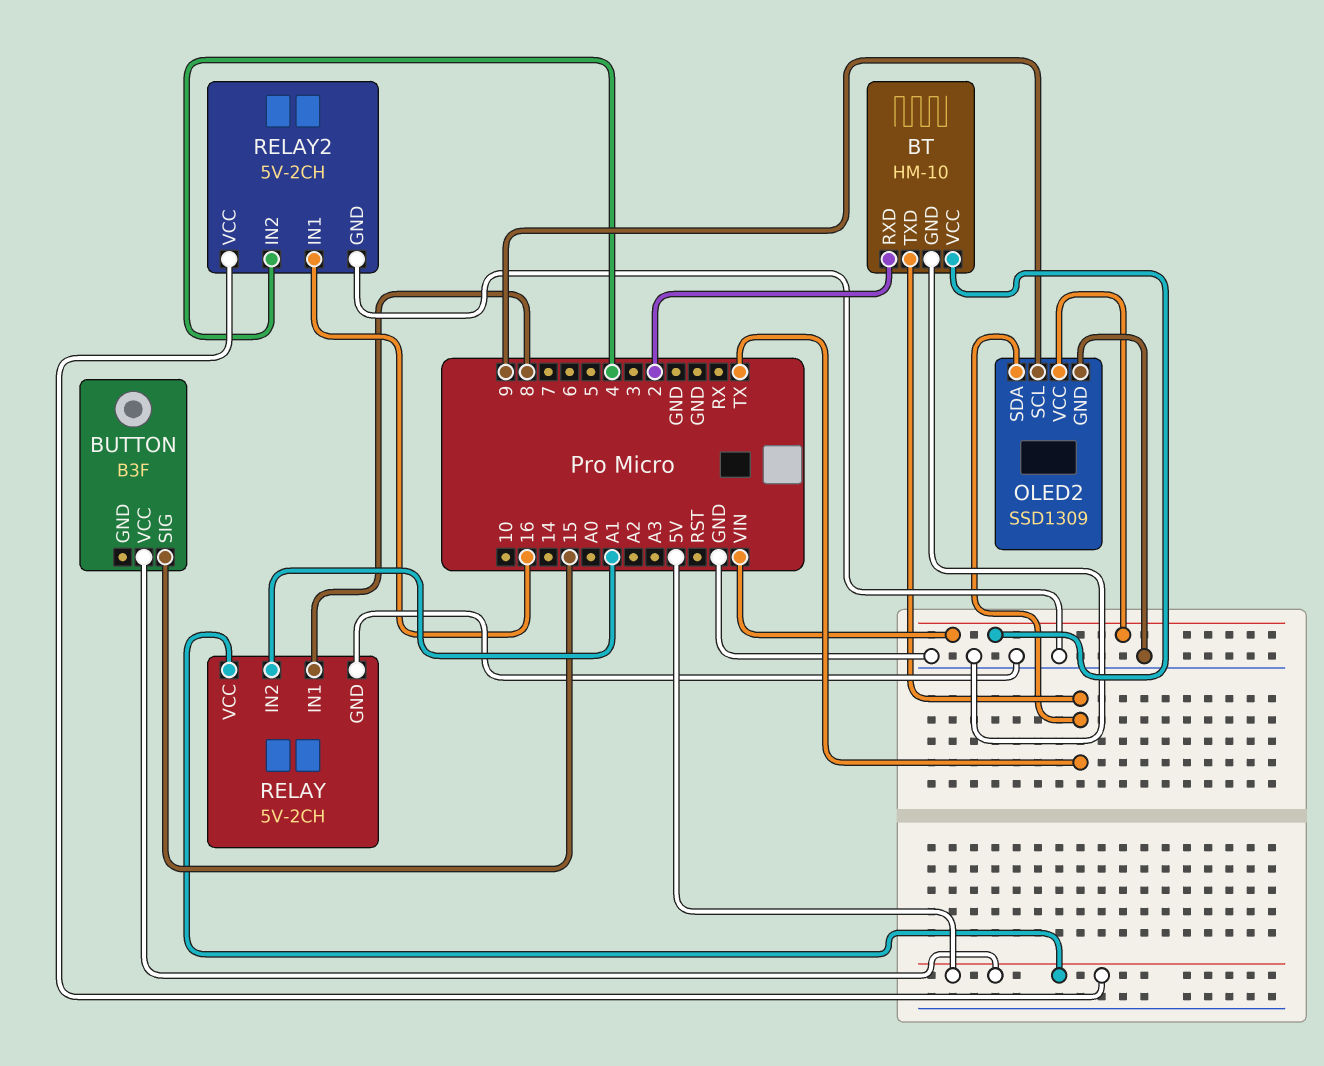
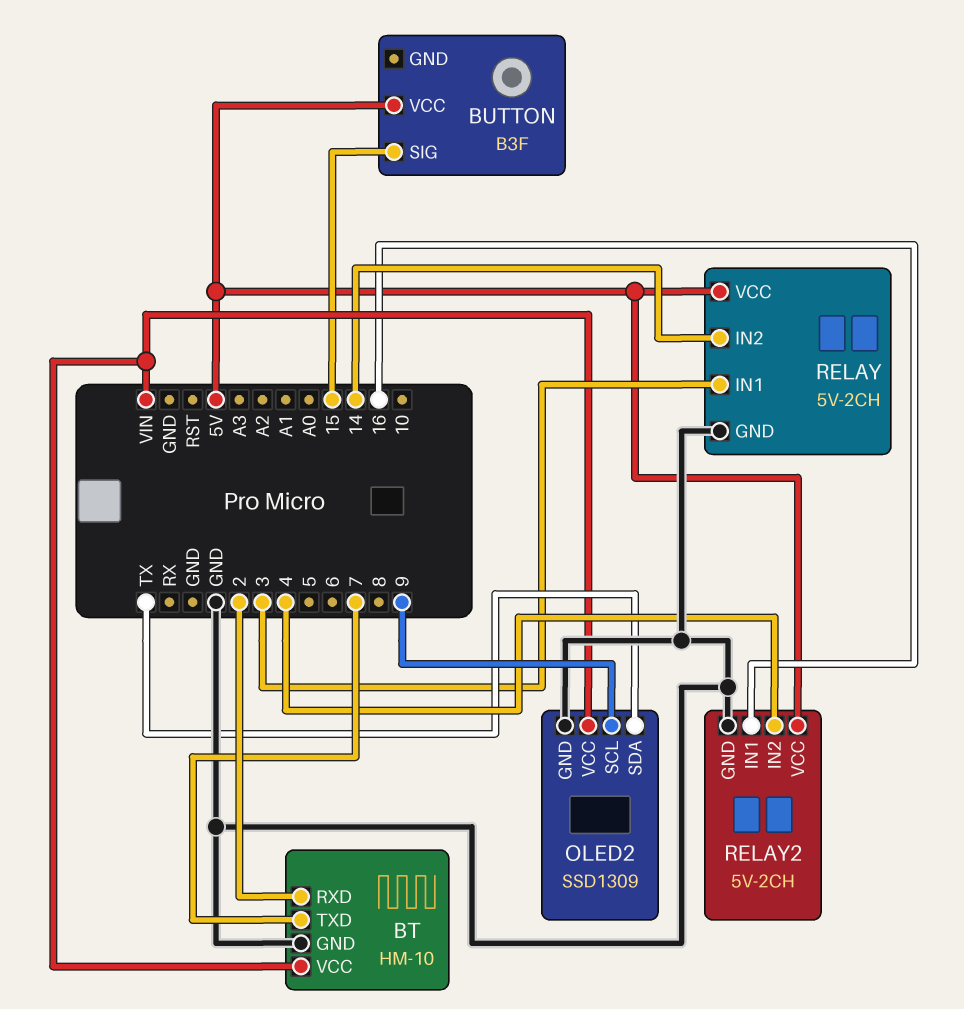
BT pin TXD: TX -> 7
RELAY pin IN1: 8 -> 3
RELAY pin IN2: A1 -> 14

